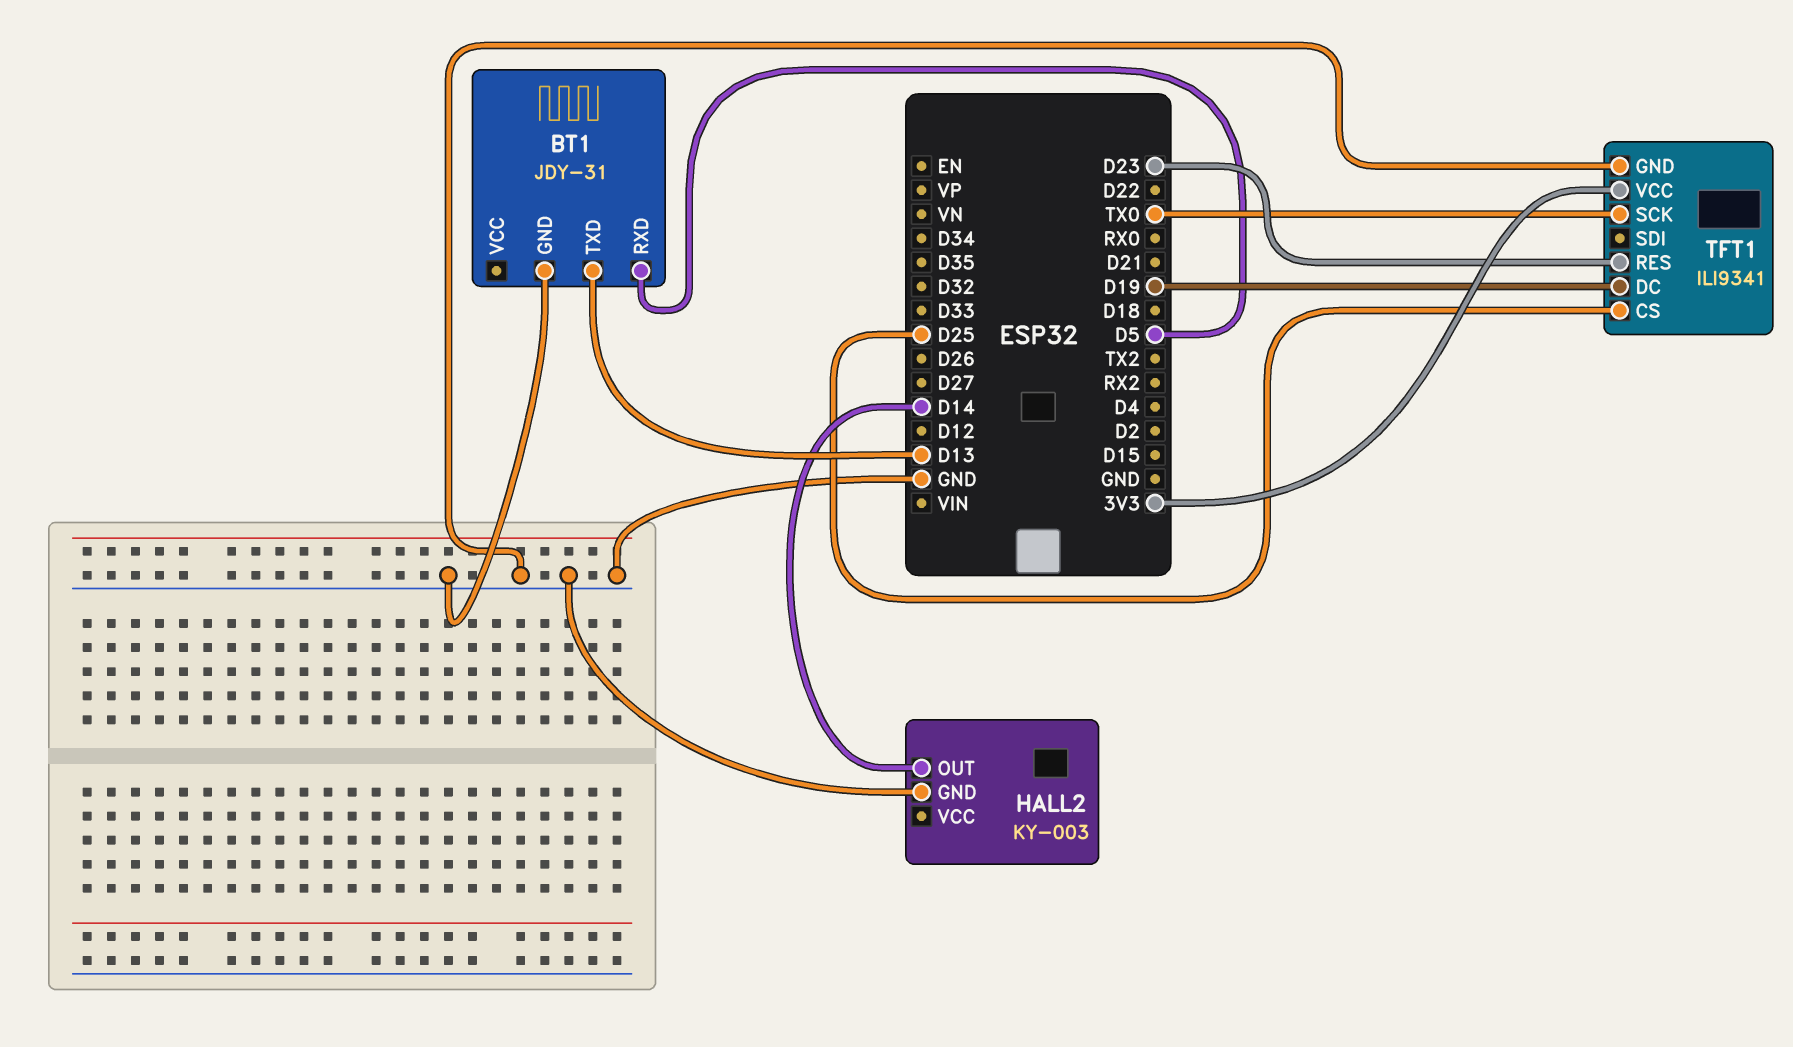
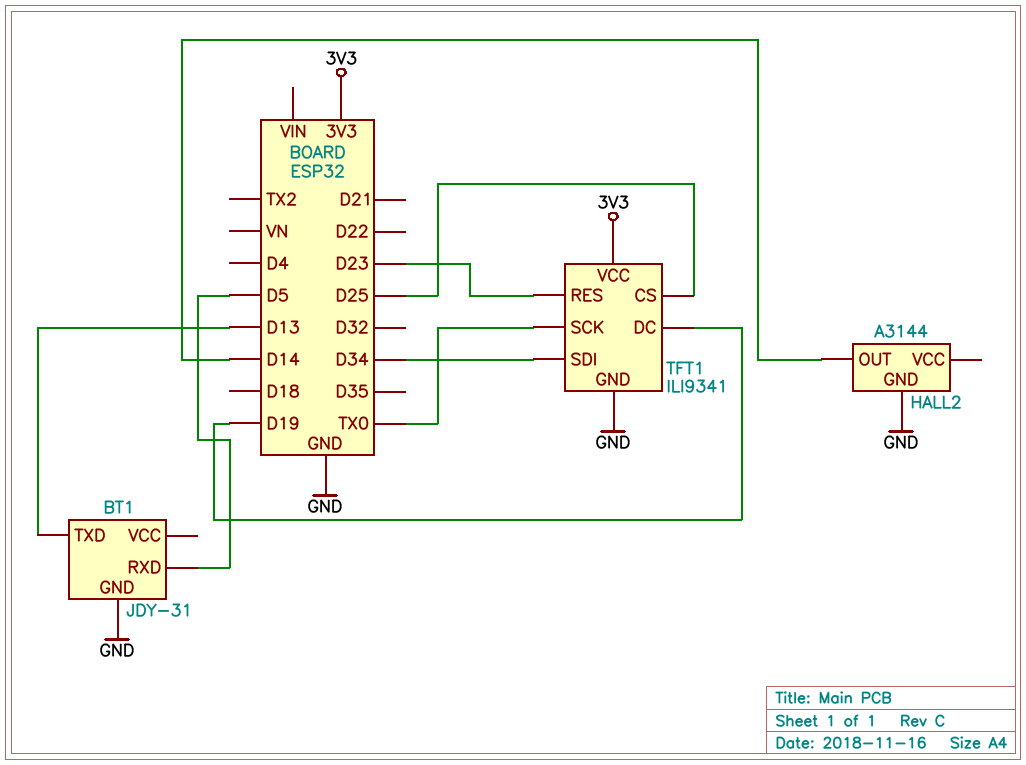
HALL2: KY-003 -> A3144
TFT1 pin SDI: none -> D34

